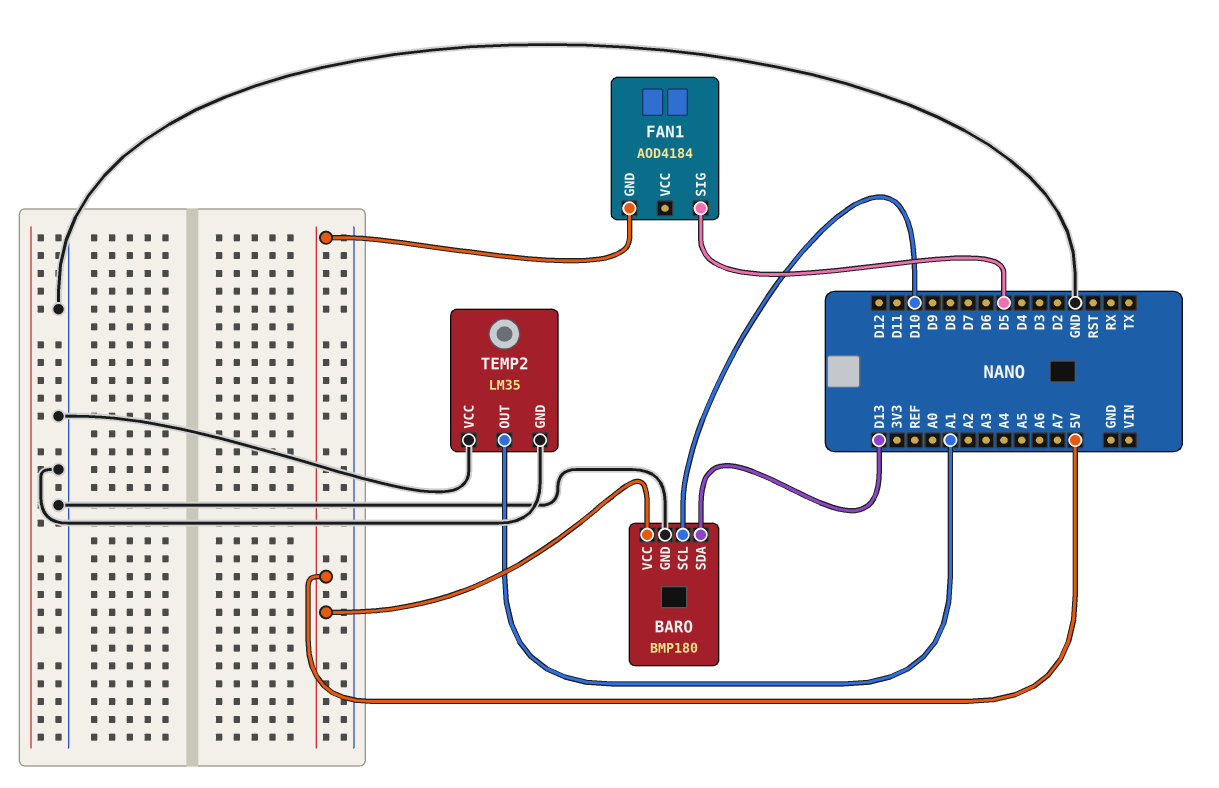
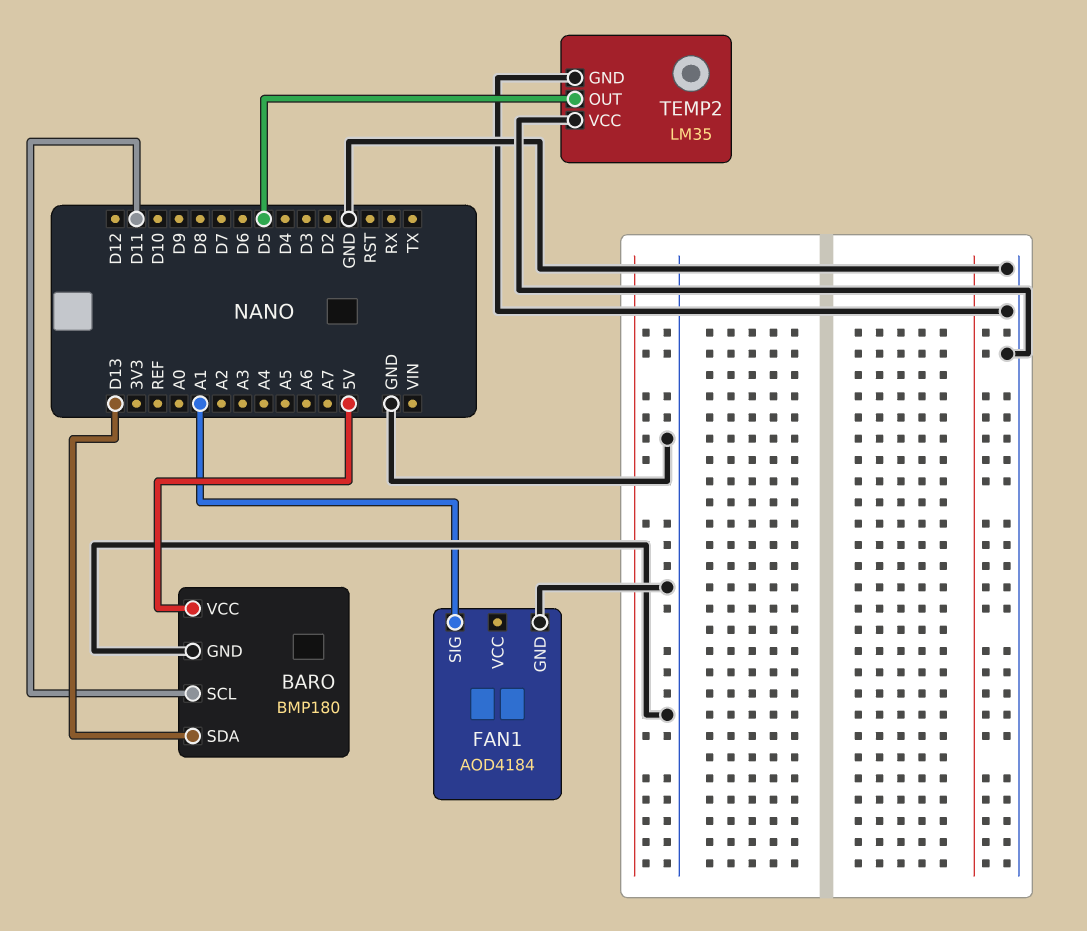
BARO pin SCL: D10 -> D11
FAN1 pin GND: 5V -> GND
FAN1 pin SIG: D5 -> A1
TEMP2 pin OUT: A1 -> D5

